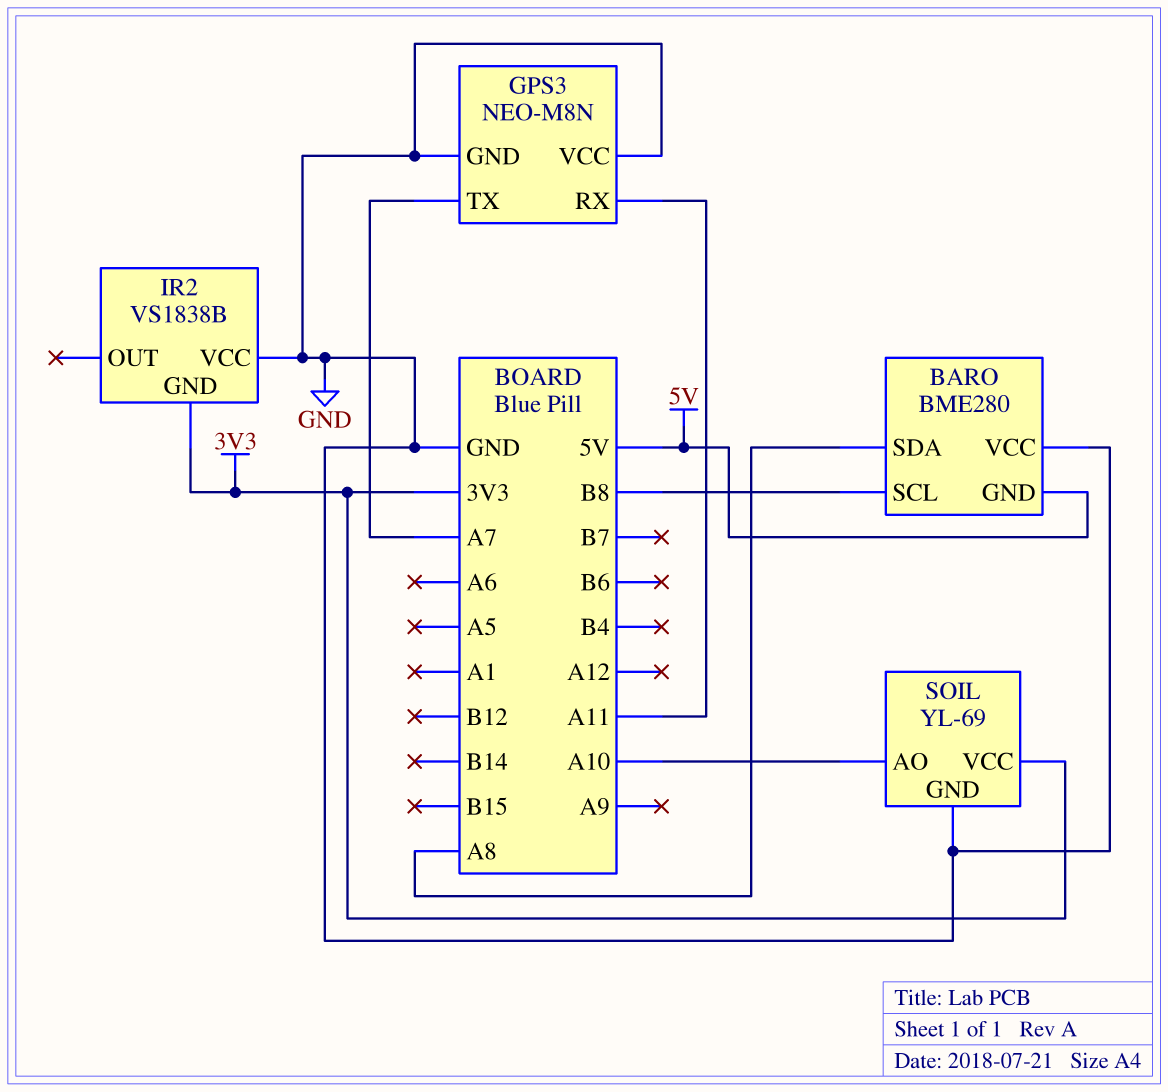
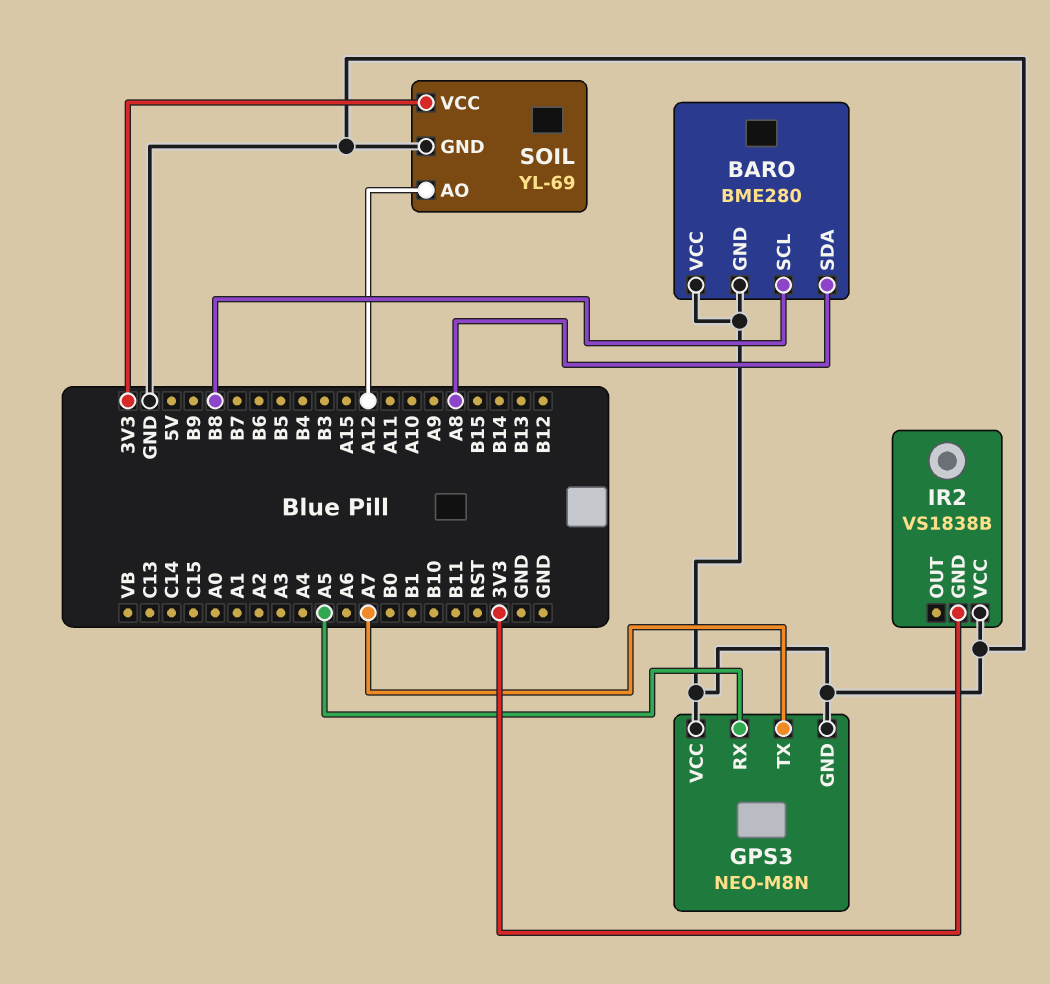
BARO pin GND: 5V -> GND
GPS3 pin RX: A11 -> A5
SOIL pin AO: A10 -> A12

